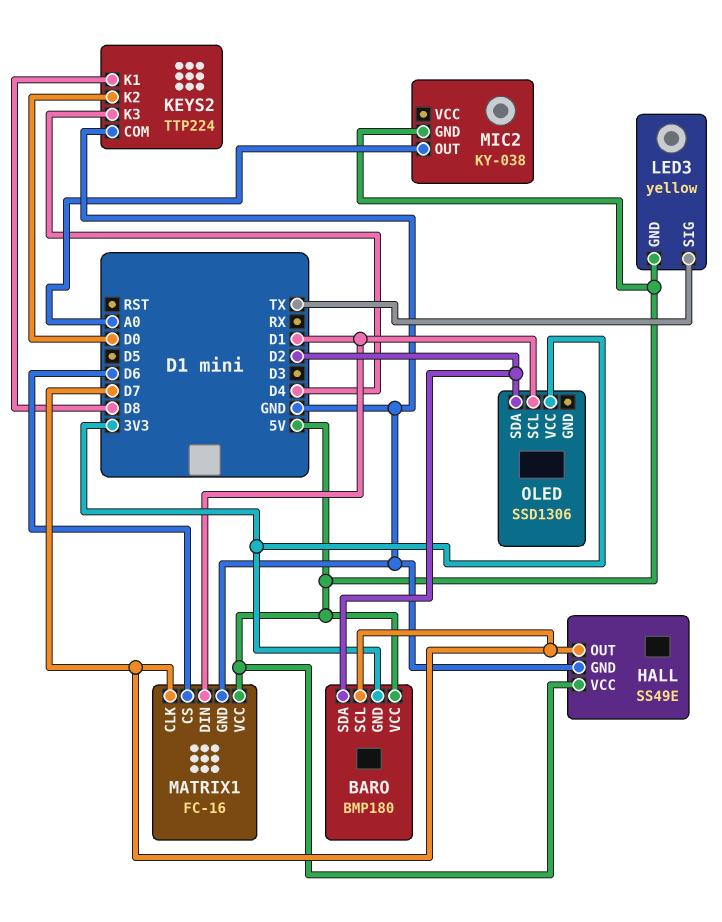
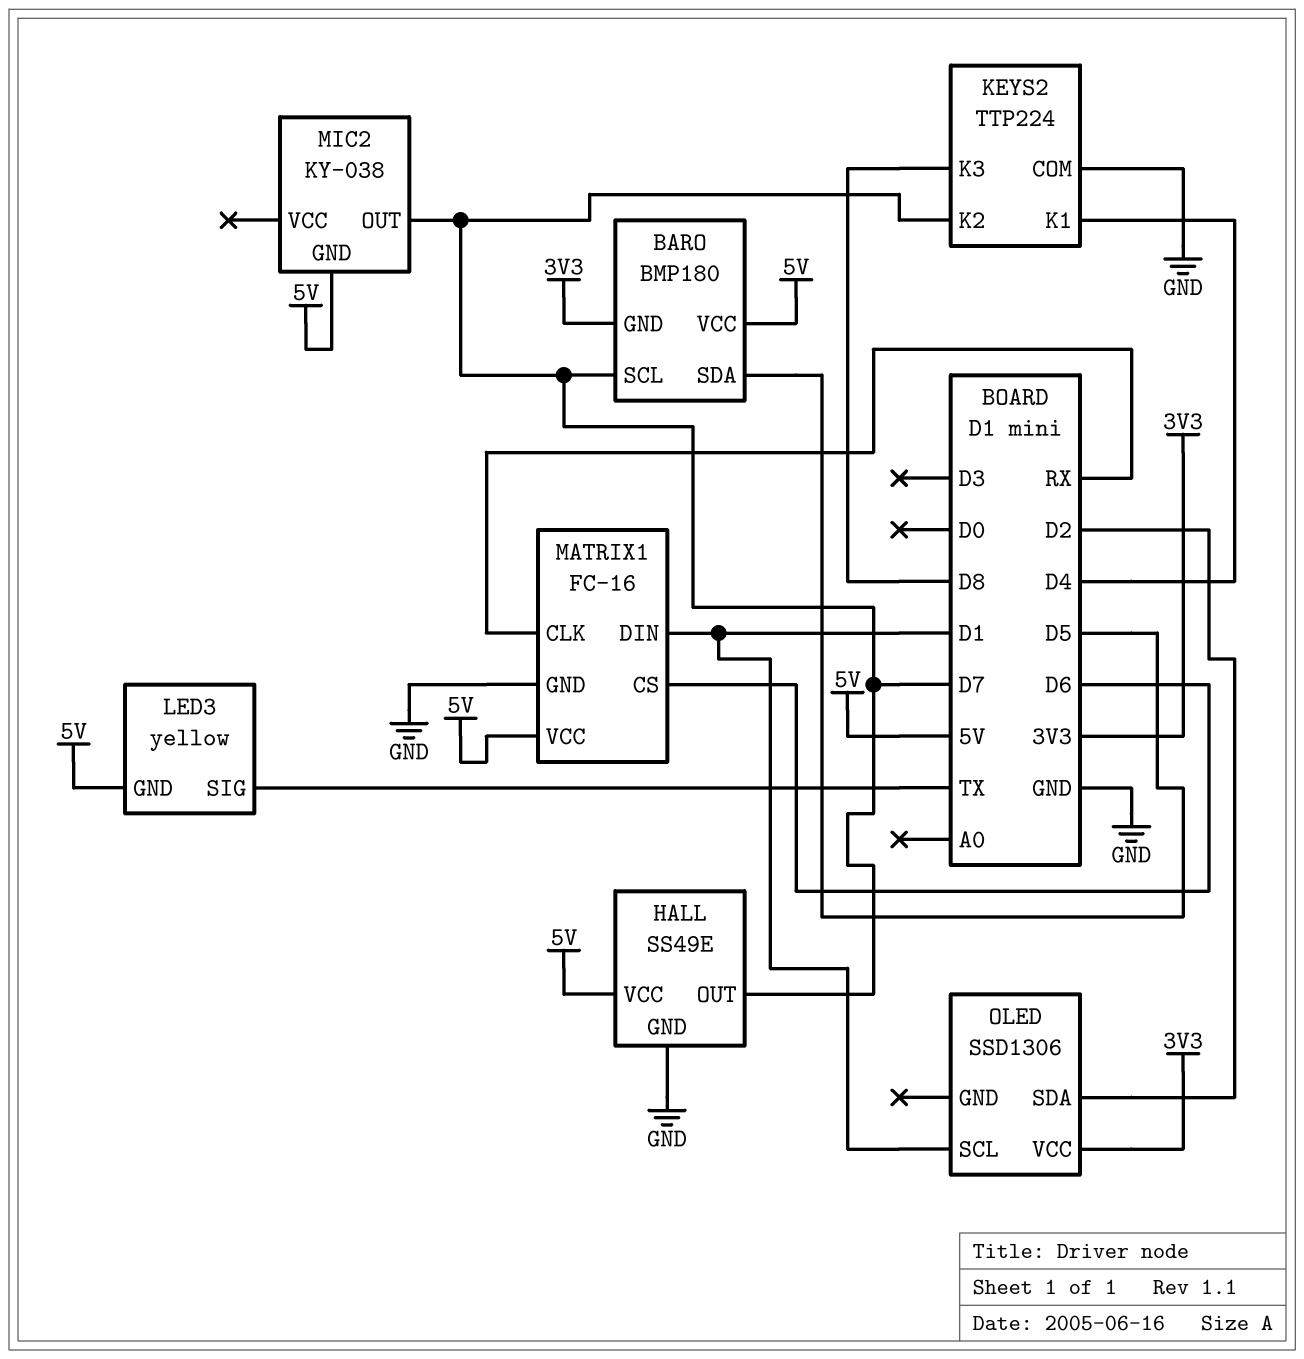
BARO pin SDA: D2 -> D5
KEYS2 pin K1: D8 -> D4
KEYS2 pin K2: D0 -> D7
KEYS2 pin K3: D4 -> D8
MATRIX1 pin CLK: D7 -> RX
MIC2 pin OUT: A0 -> D7

